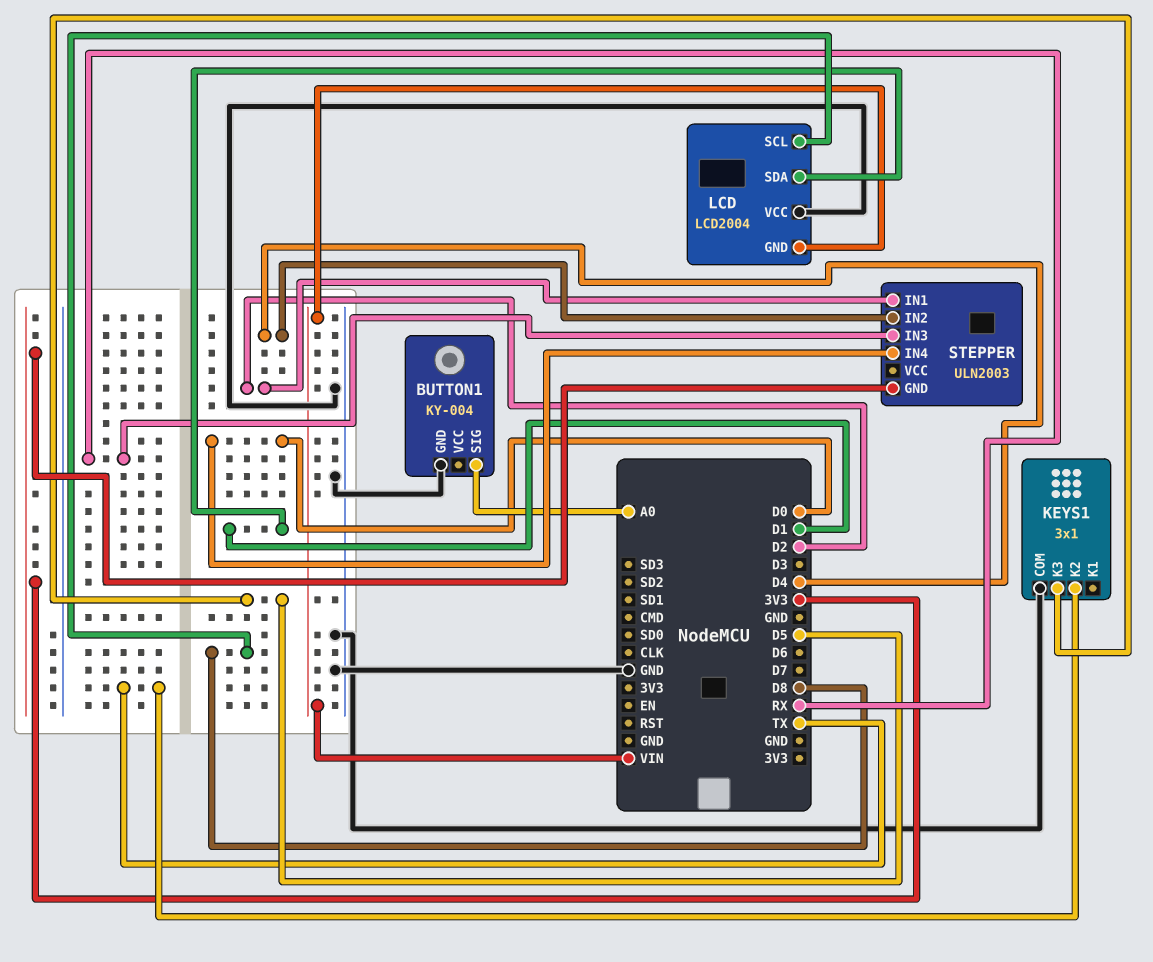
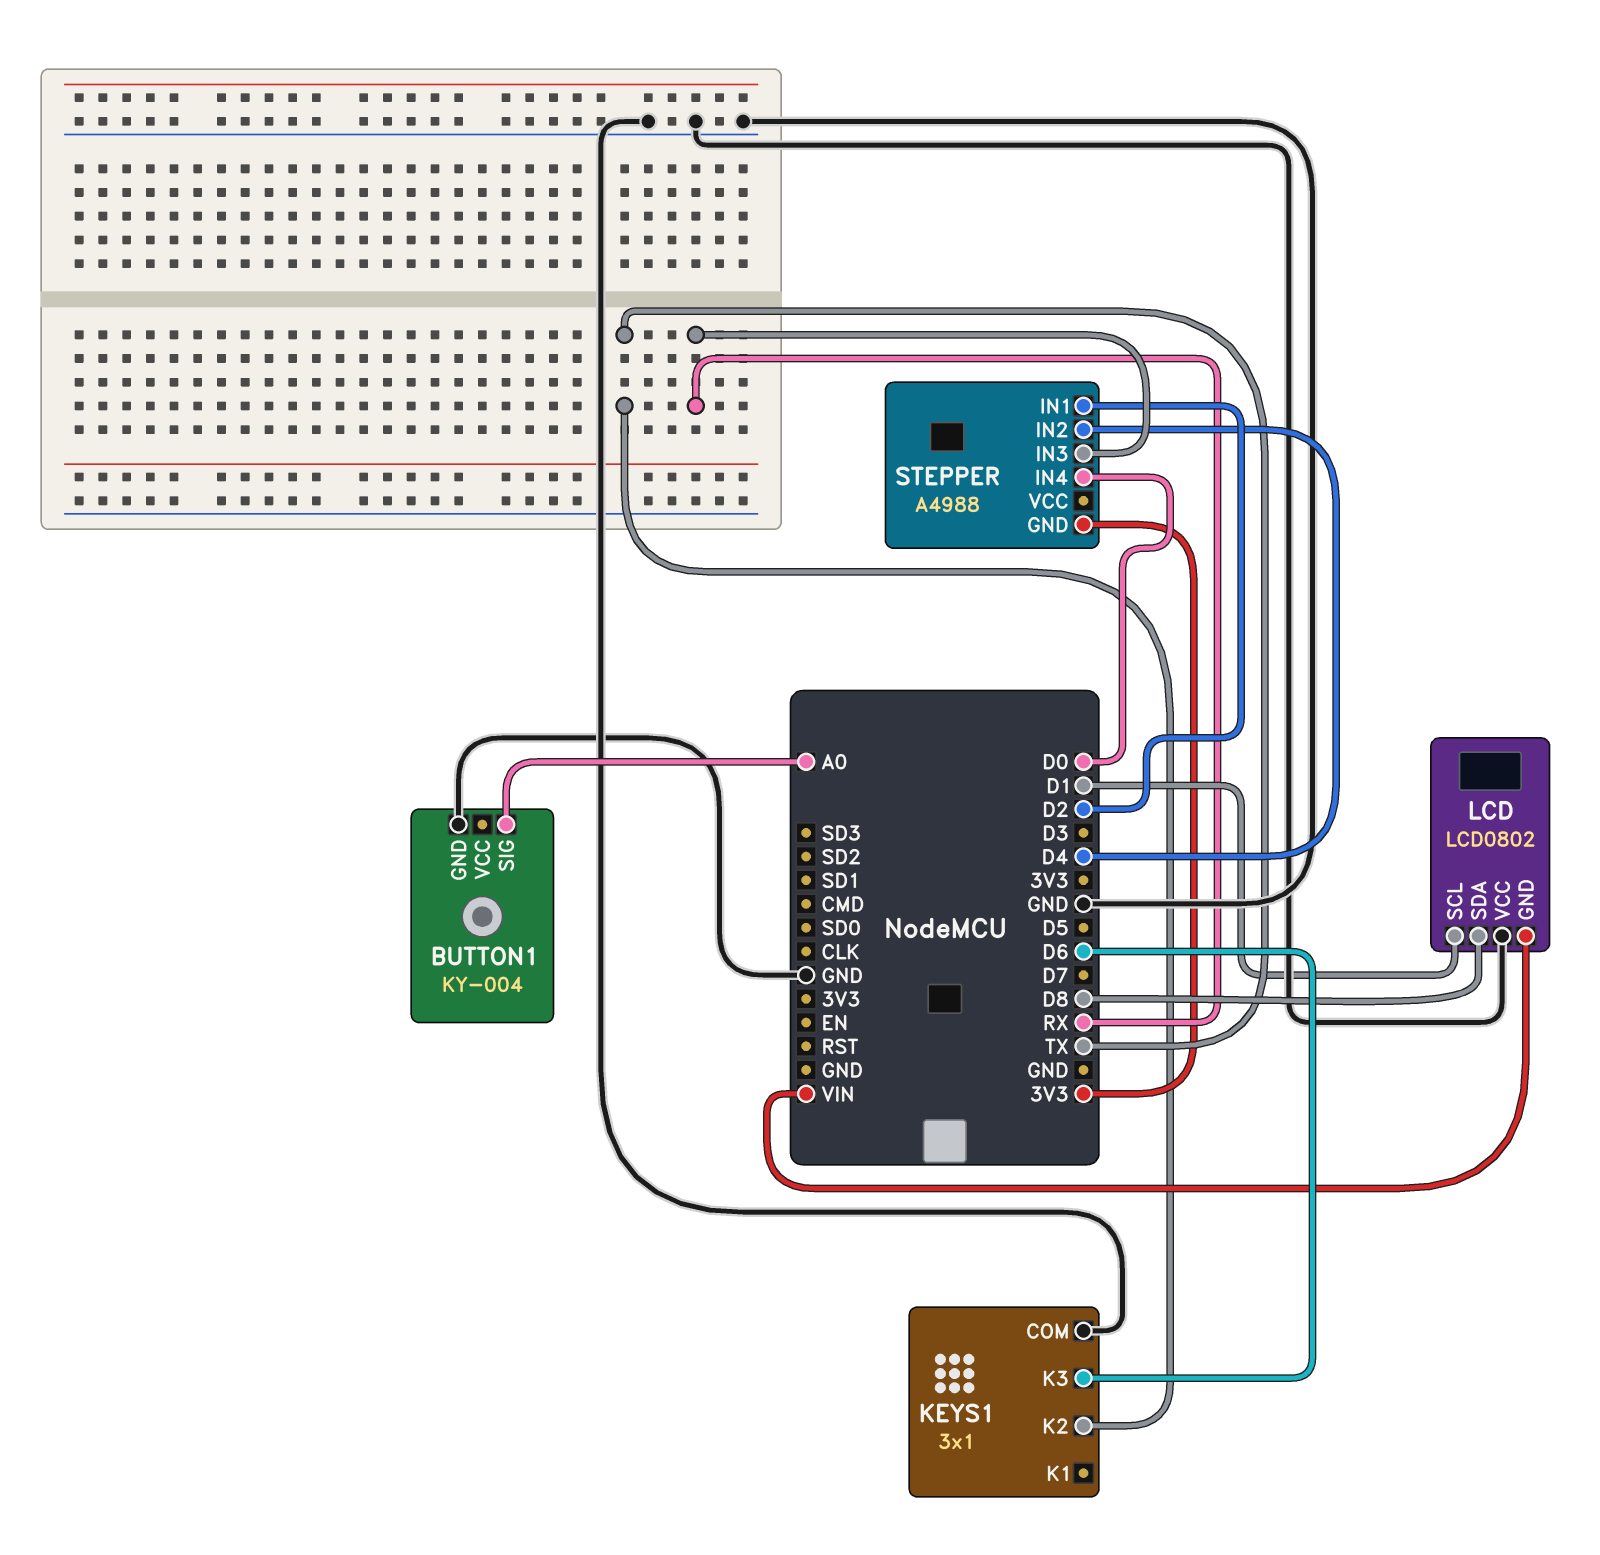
KEYS1 pin K3: D5 -> D6
LCD: LCD2004 -> LCD0802
LCD pin SCL: D8 -> D1
LCD pin SDA: D1 -> D8
STEPPER: ULN2003 -> A4988

